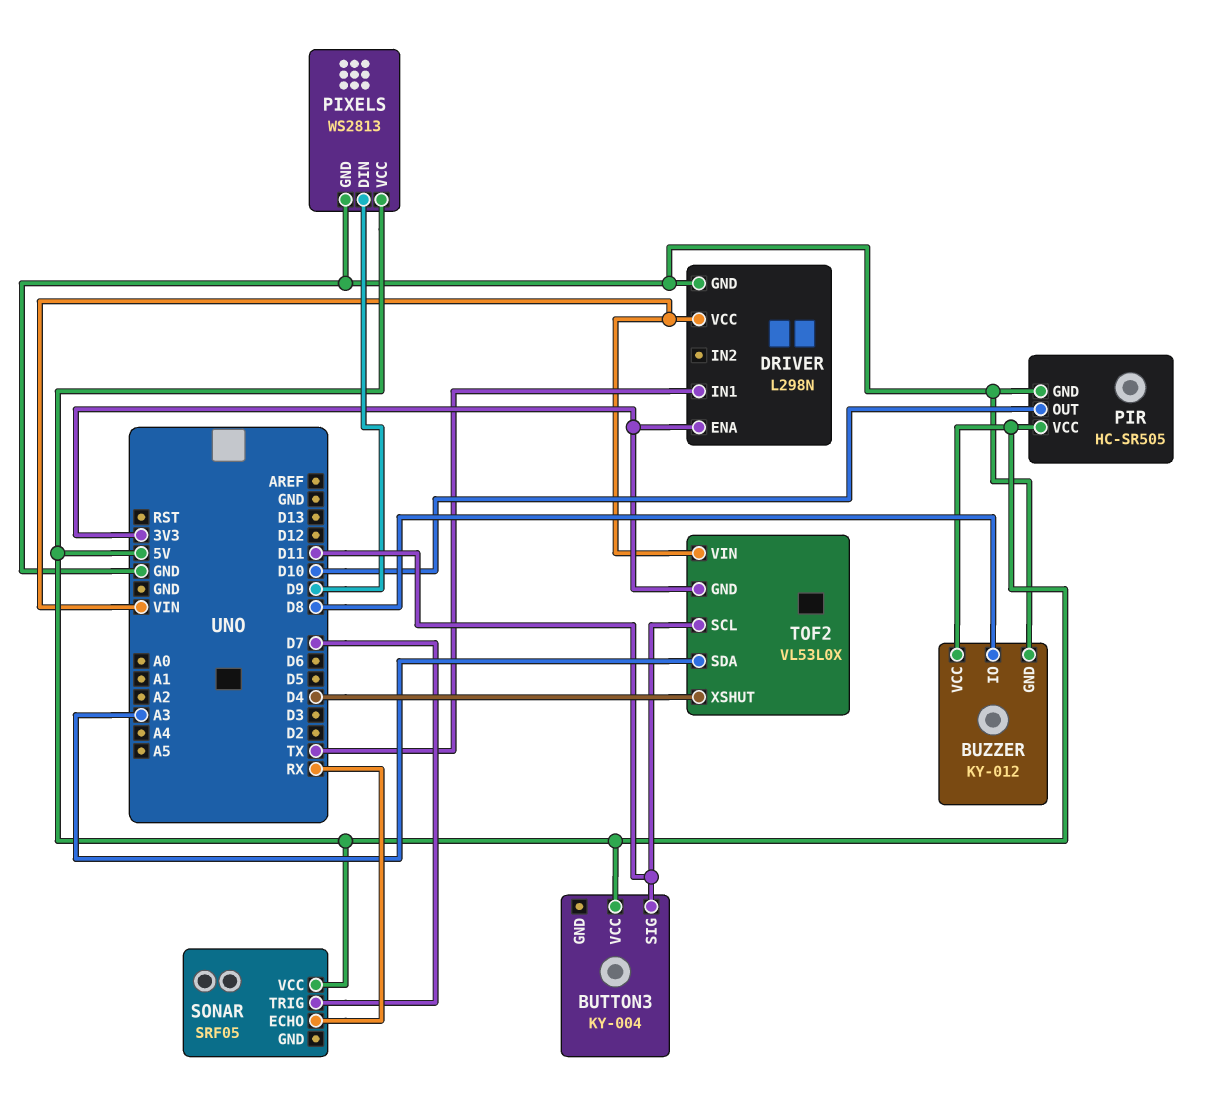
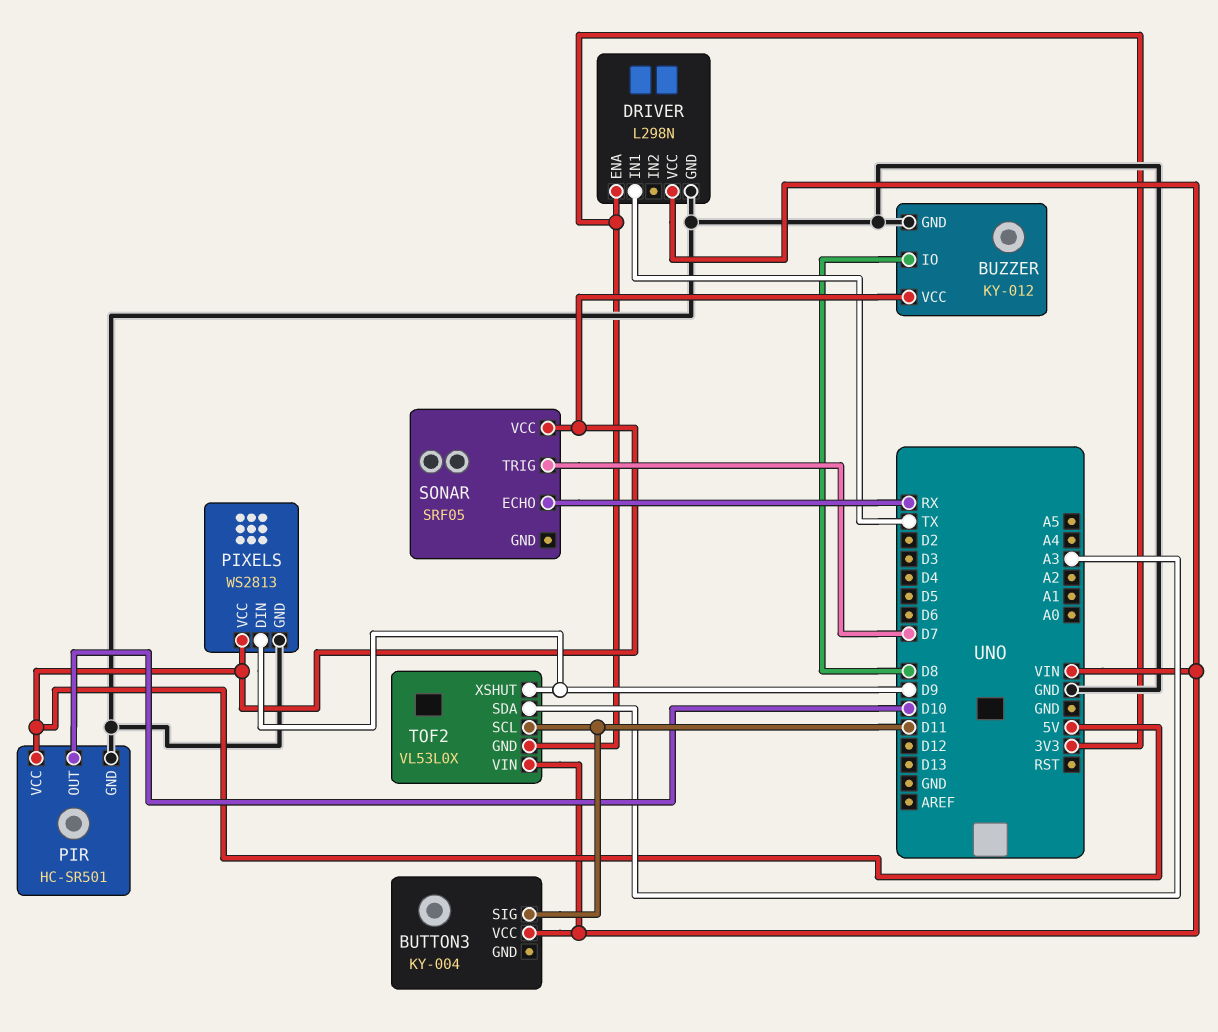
BUTTON3 pin VCC: 5V -> VIN
PIR: HC-SR505 -> HC-SR501
TOF2 pin XSHUT: D4 -> D9

